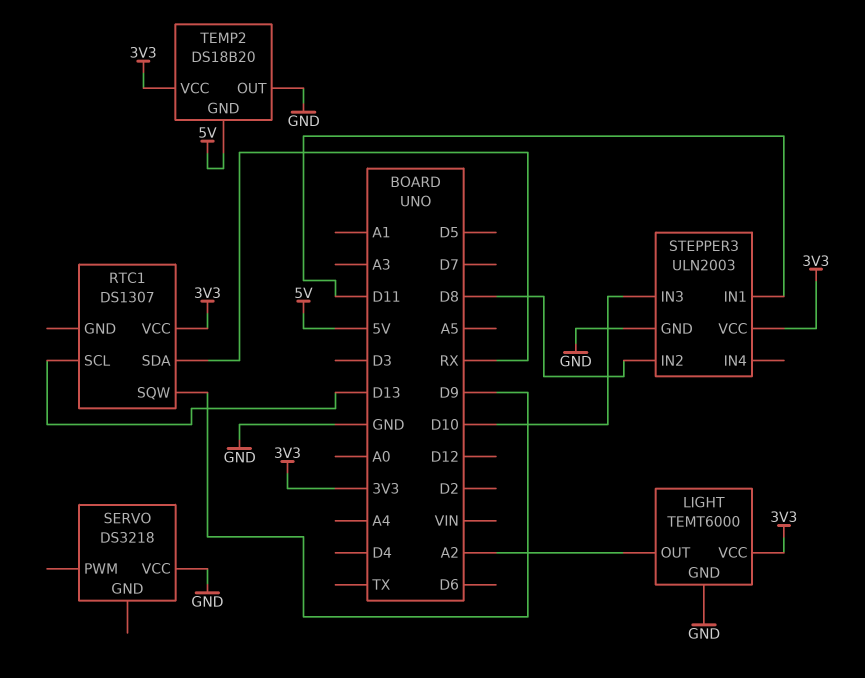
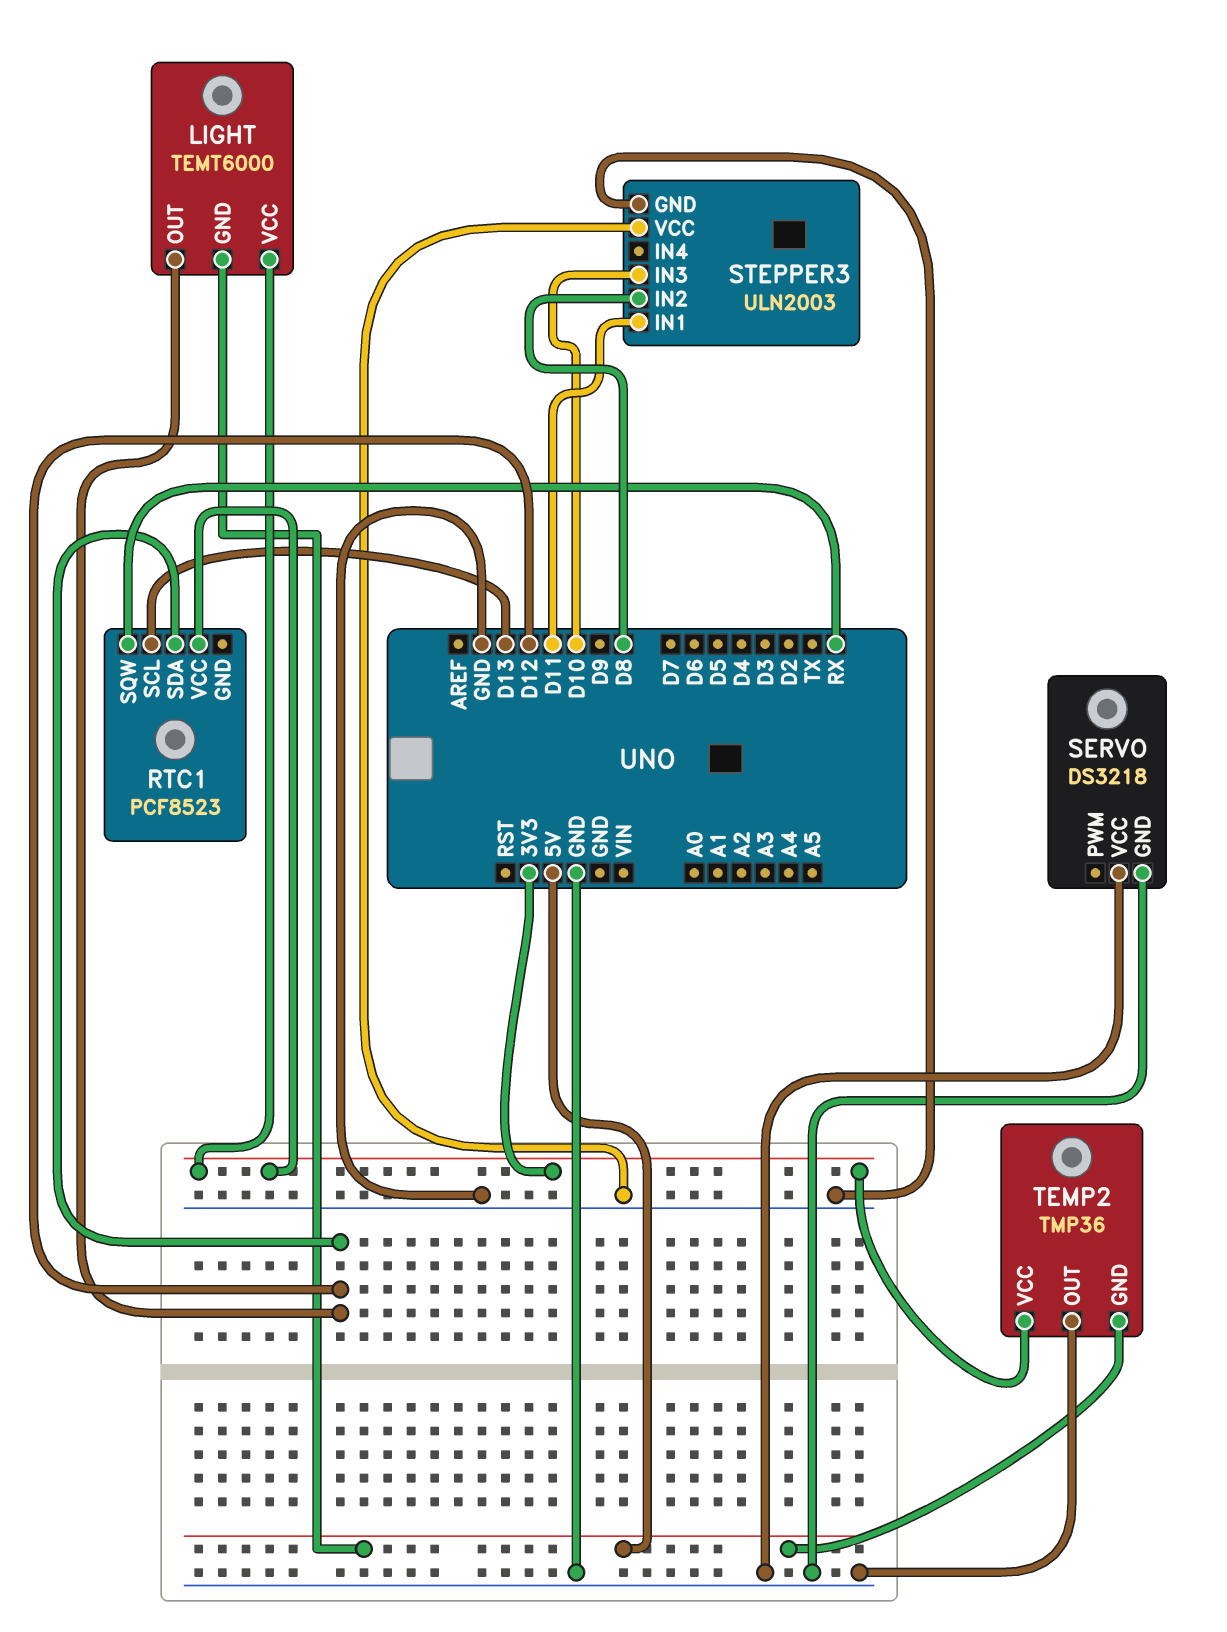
LIGHT pin GND: GND -> 5V
LIGHT pin OUT: A2 -> D12
RTC1: DS1307 -> PCF8523
RTC1 pin SDA: RX -> D12
RTC1 pin SQW: D9 -> RX
SERVO pin GND: none -> GND
STEPPER3 pin VCC: 3V3 -> GND
TEMP2: DS18B20 -> TMP36

